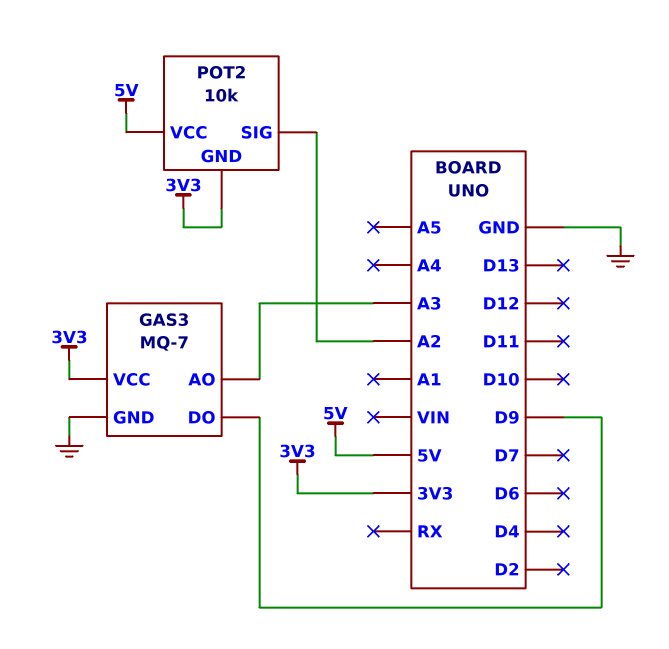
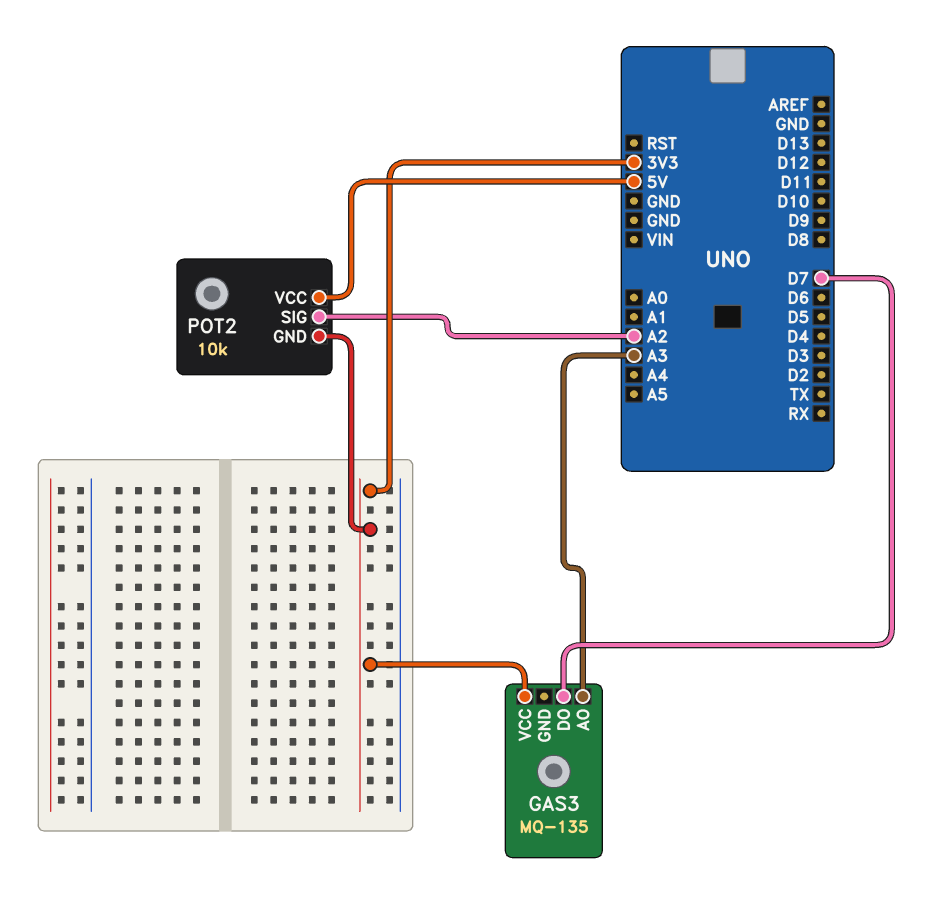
GAS3: MQ-7 -> MQ-135
GAS3 pin DO: D9 -> D7
GAS3 pin GND: GND -> none

